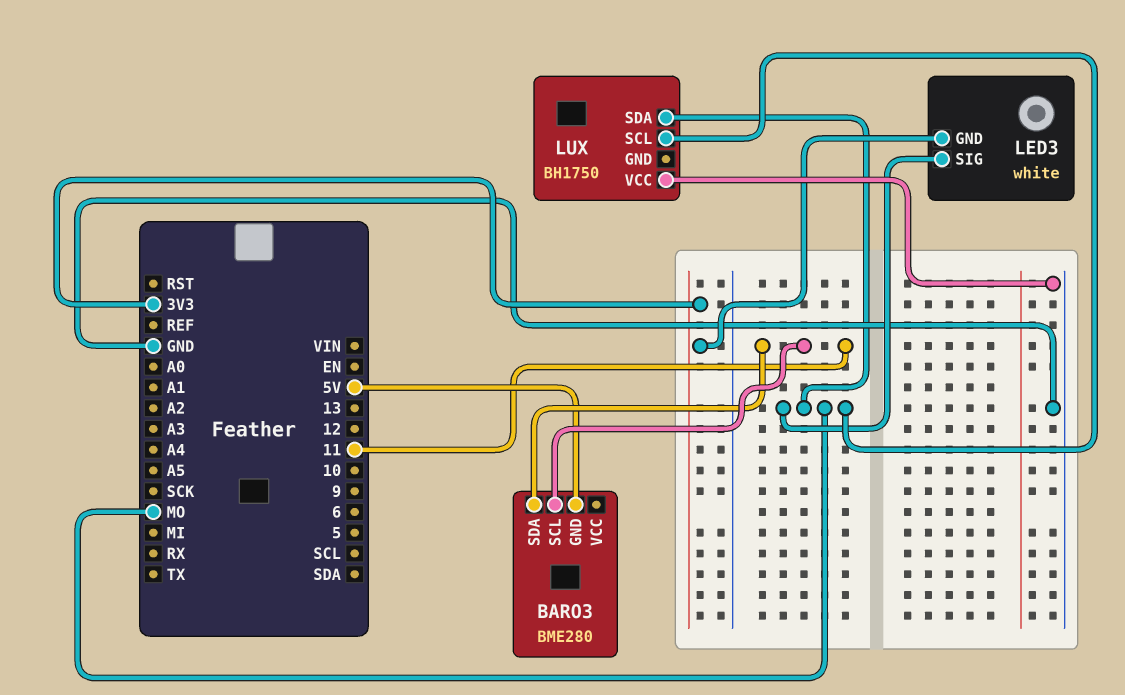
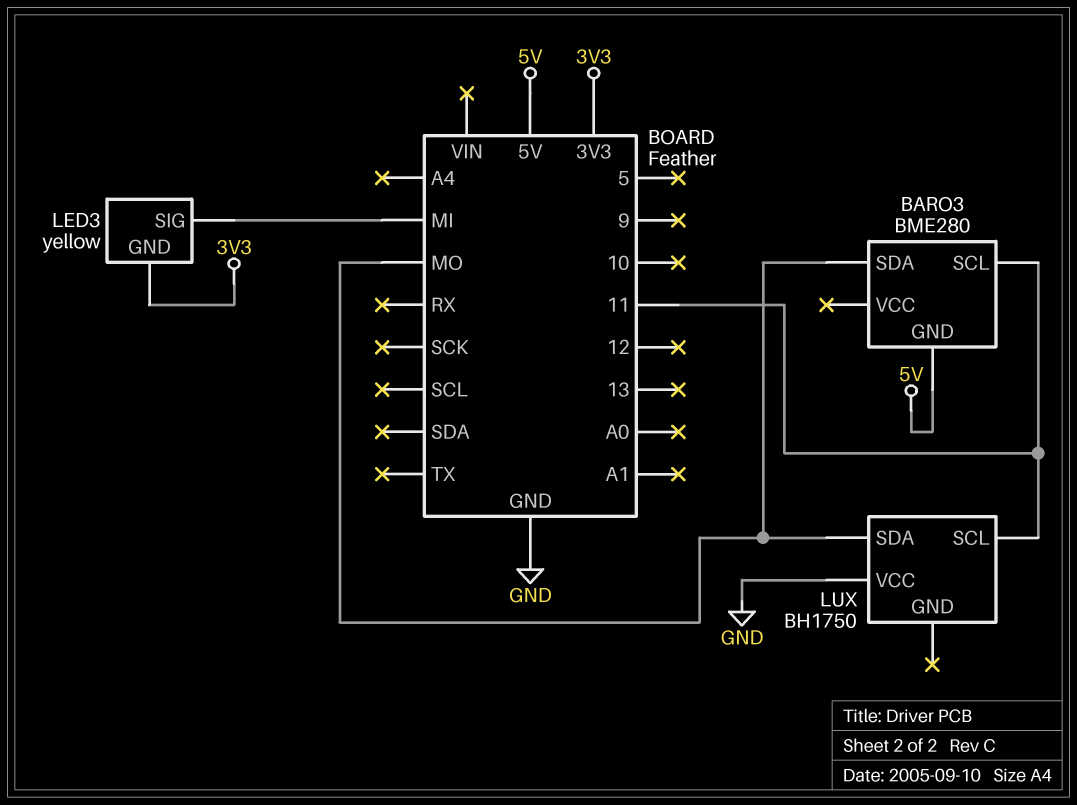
BARO3 pin SDA: 11 -> MO
LED3: white -> yellow
LED3 pin SIG: MO -> MI
LUX pin SCL: MO -> 11

